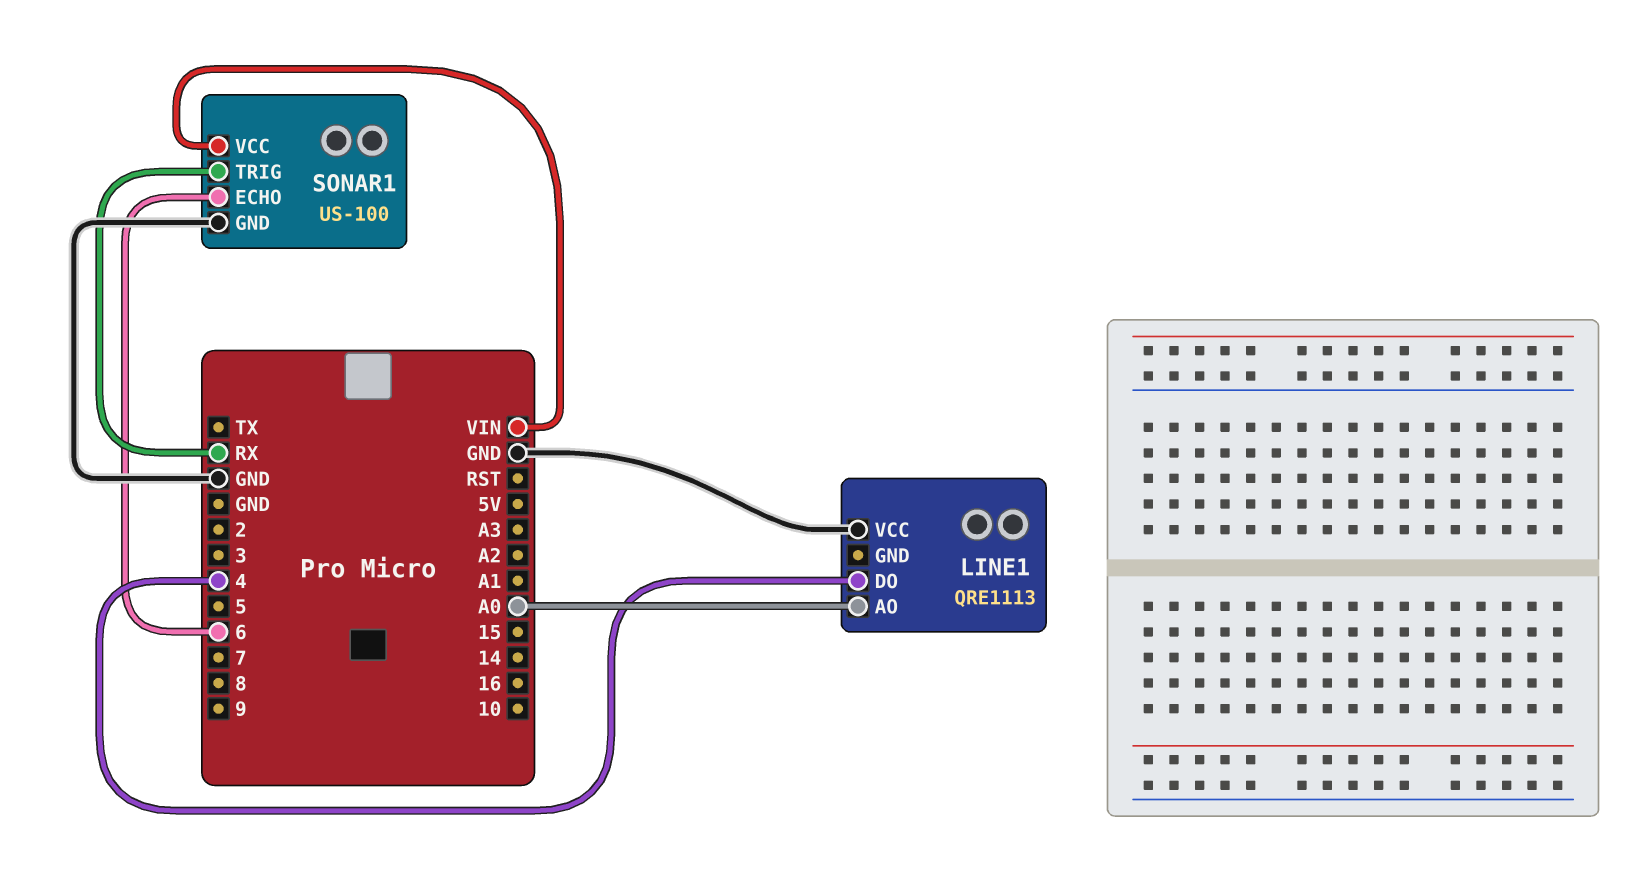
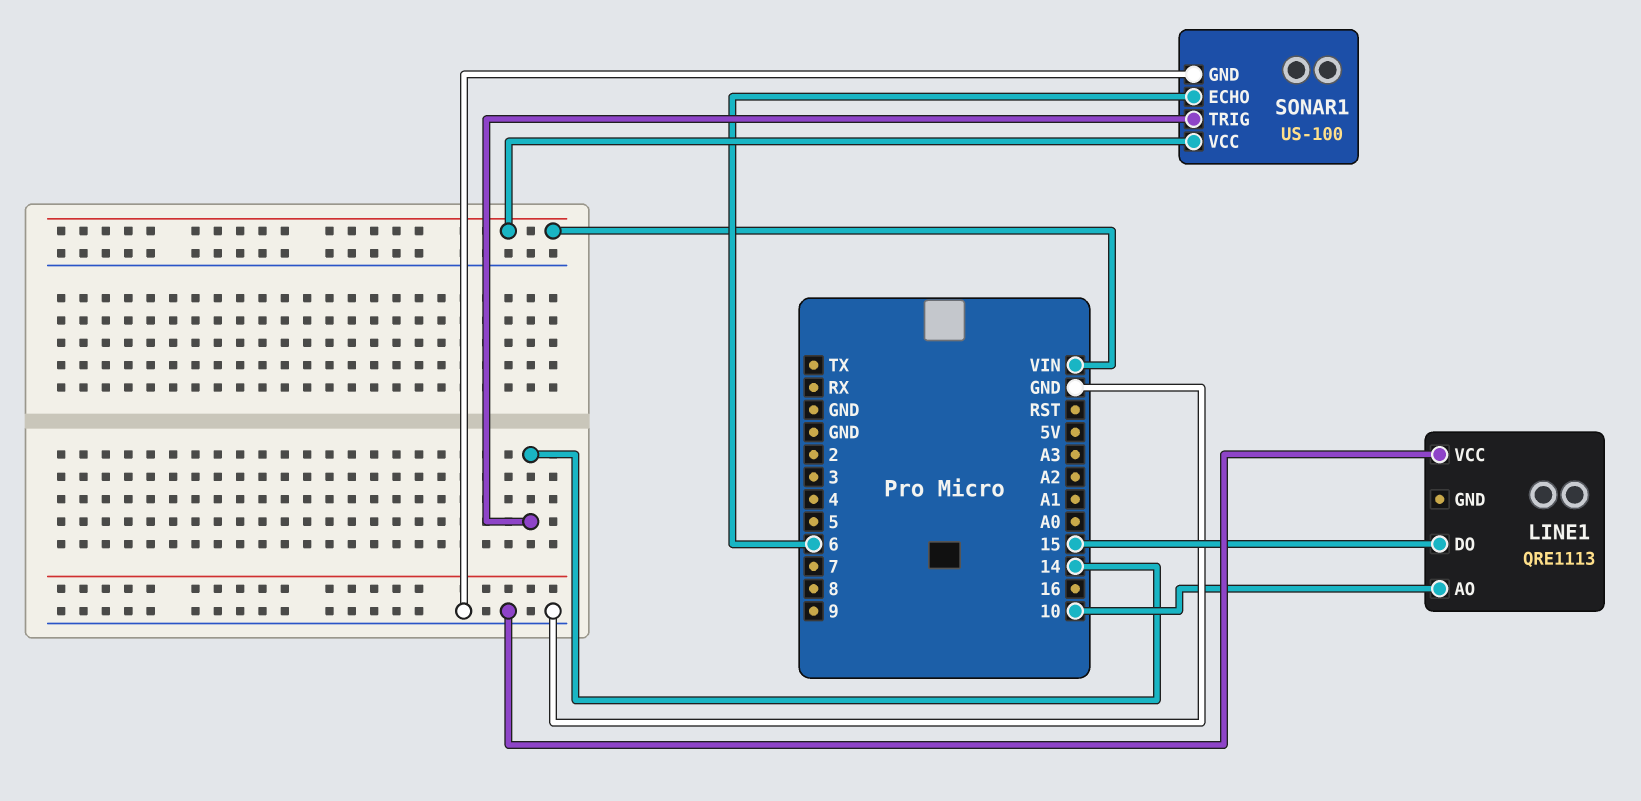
LINE1 pin AO: A0 -> 10
LINE1 pin DO: 4 -> 15
SONAR1 pin TRIG: RX -> 14

